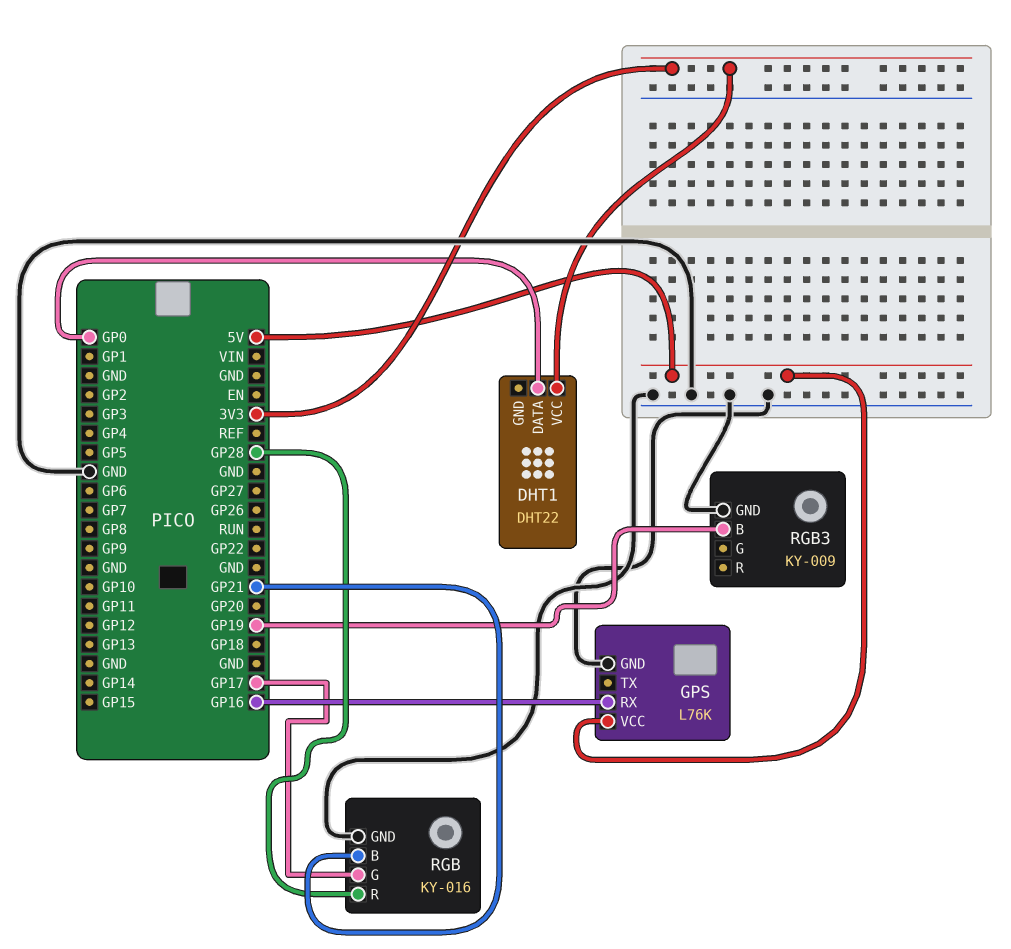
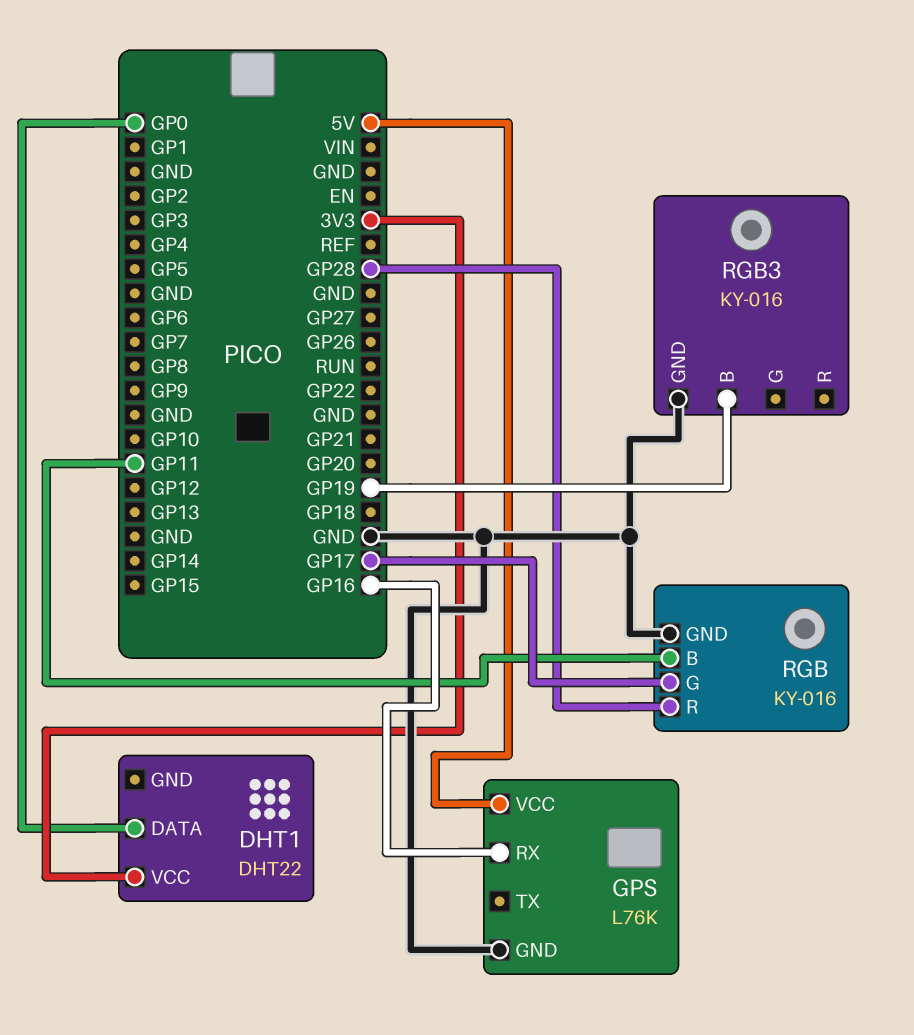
RGB pin B: GP21 -> GP11
RGB3: KY-009 -> KY-016

